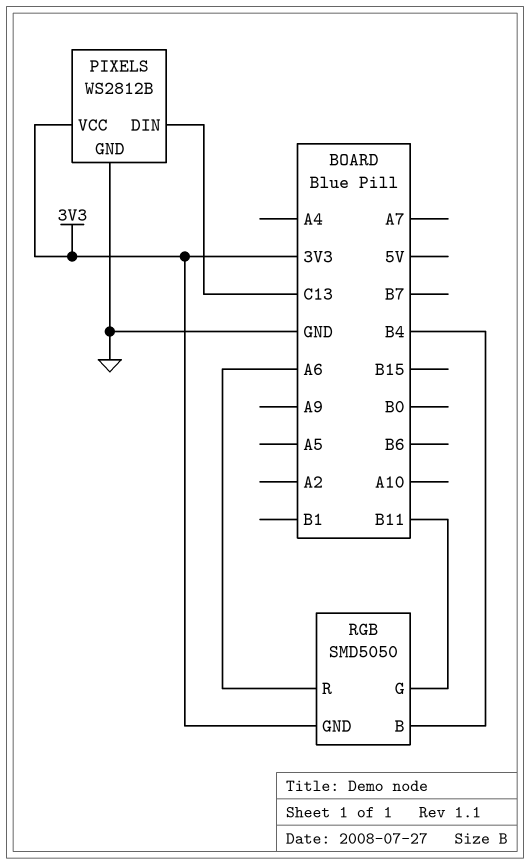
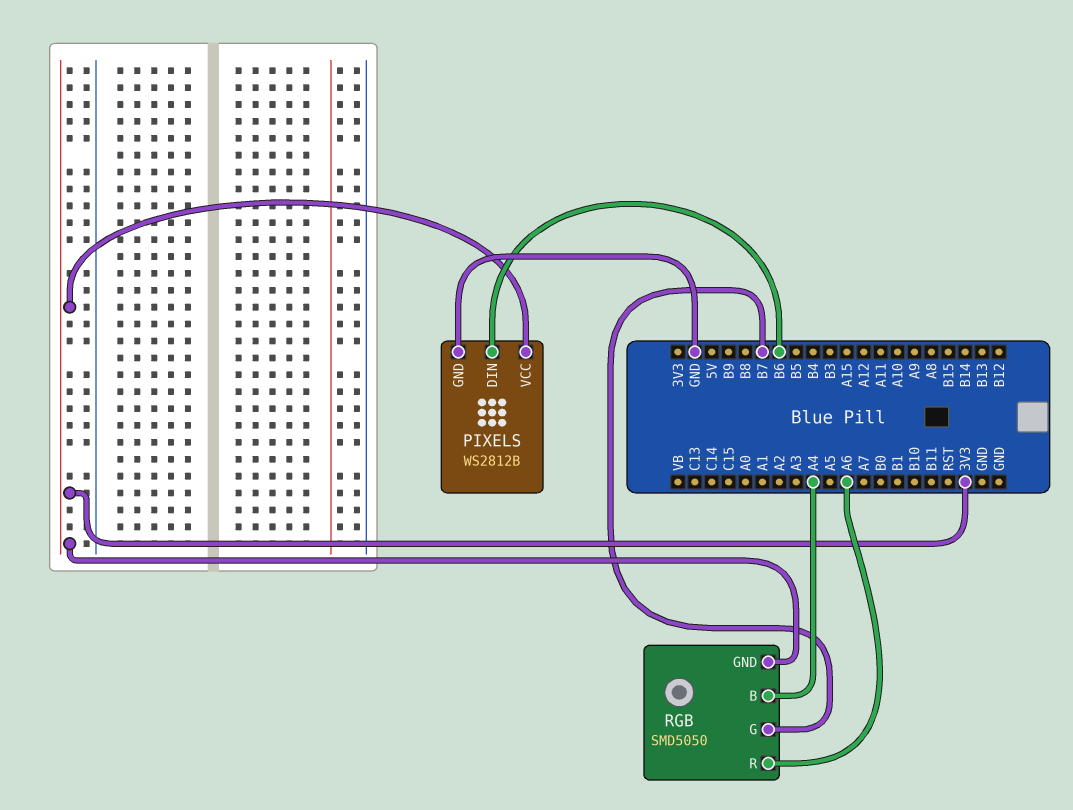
PIXELS pin DIN: C13 -> B6
RGB pin B: B4 -> A4
RGB pin G: B11 -> B7

